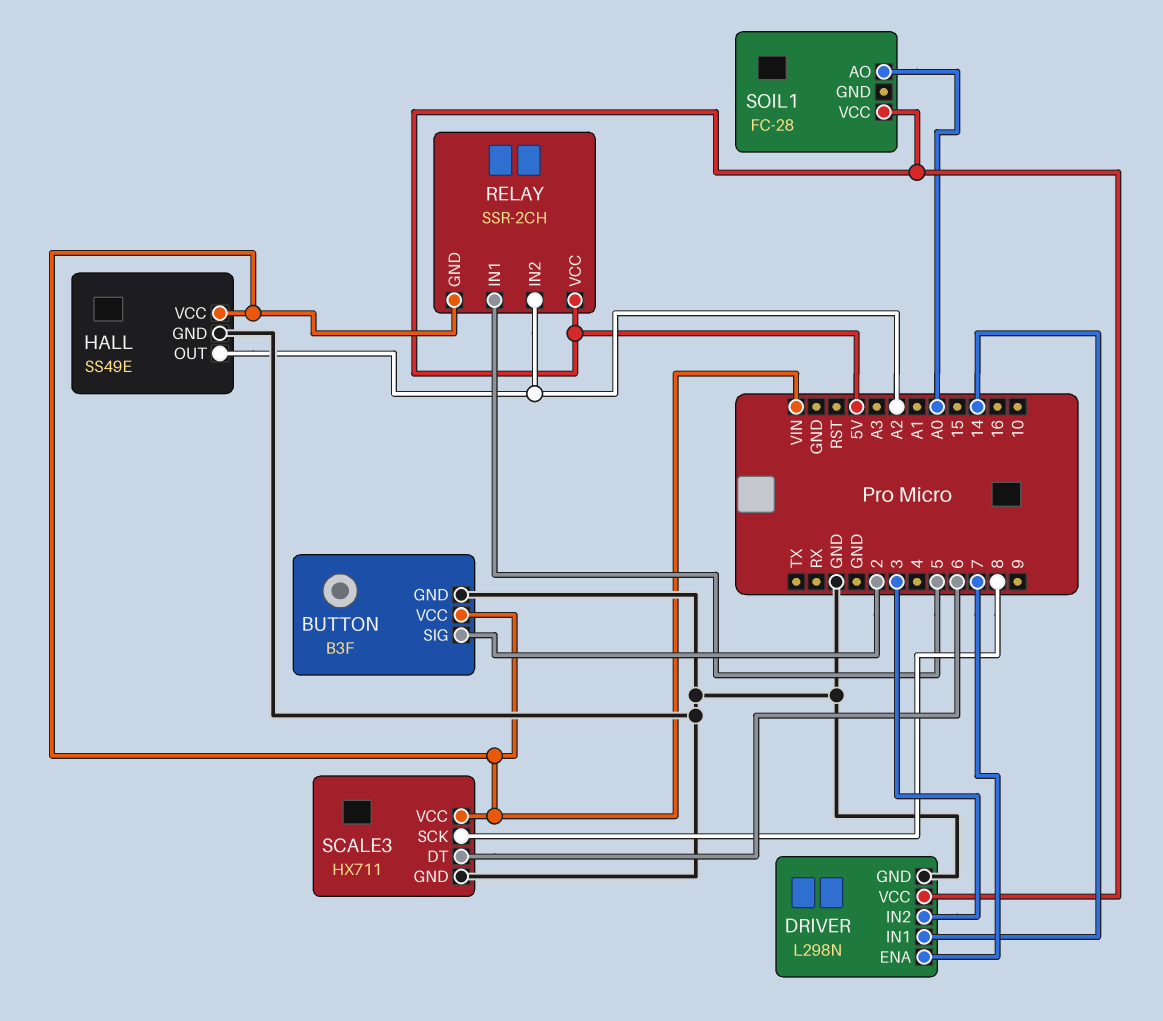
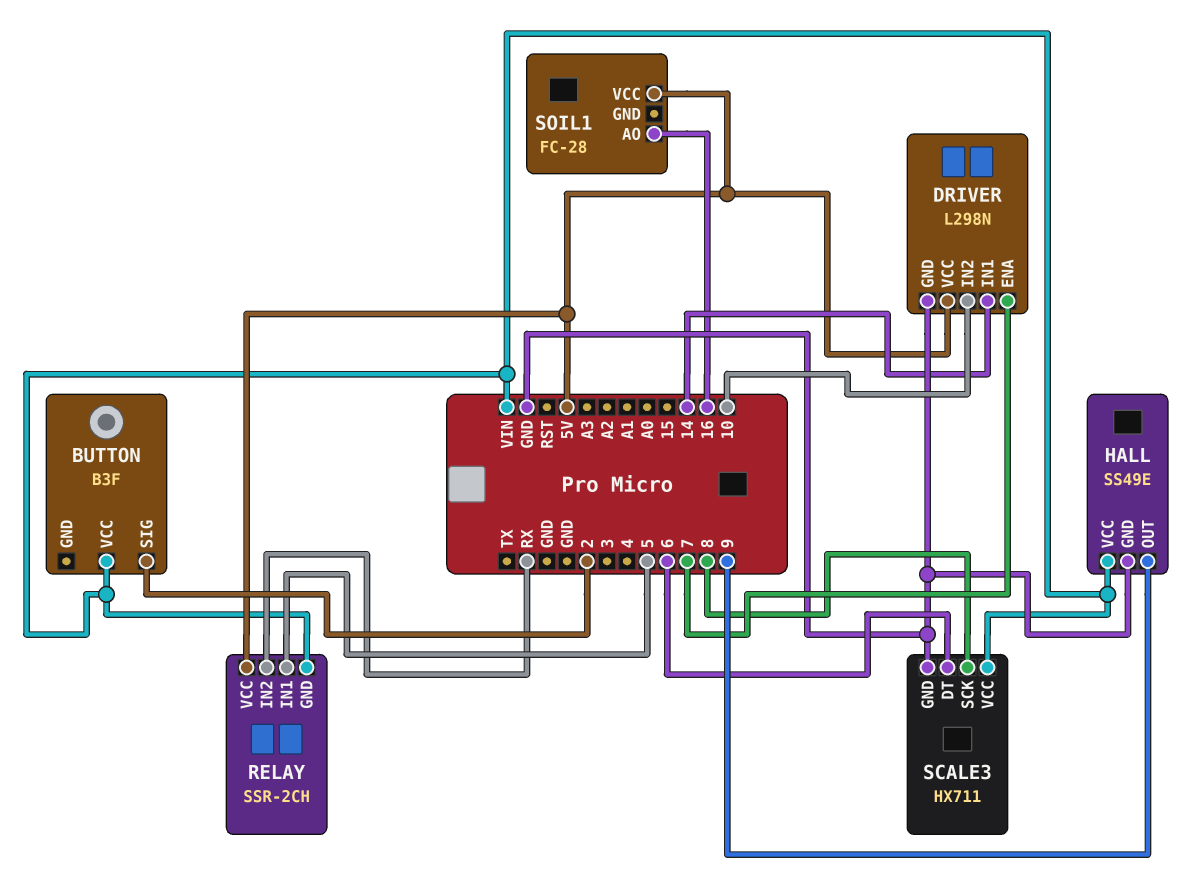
BUTTON pin GND: GND -> none
DRIVER pin IN2: 3 -> 10
HALL pin OUT: A2 -> 9
RELAY pin IN2: A2 -> RX
SOIL1 pin AO: A0 -> 16

